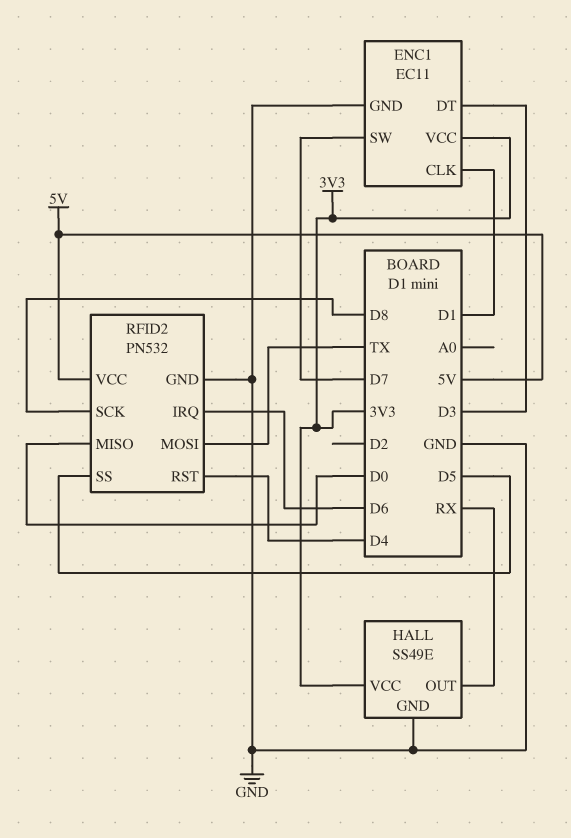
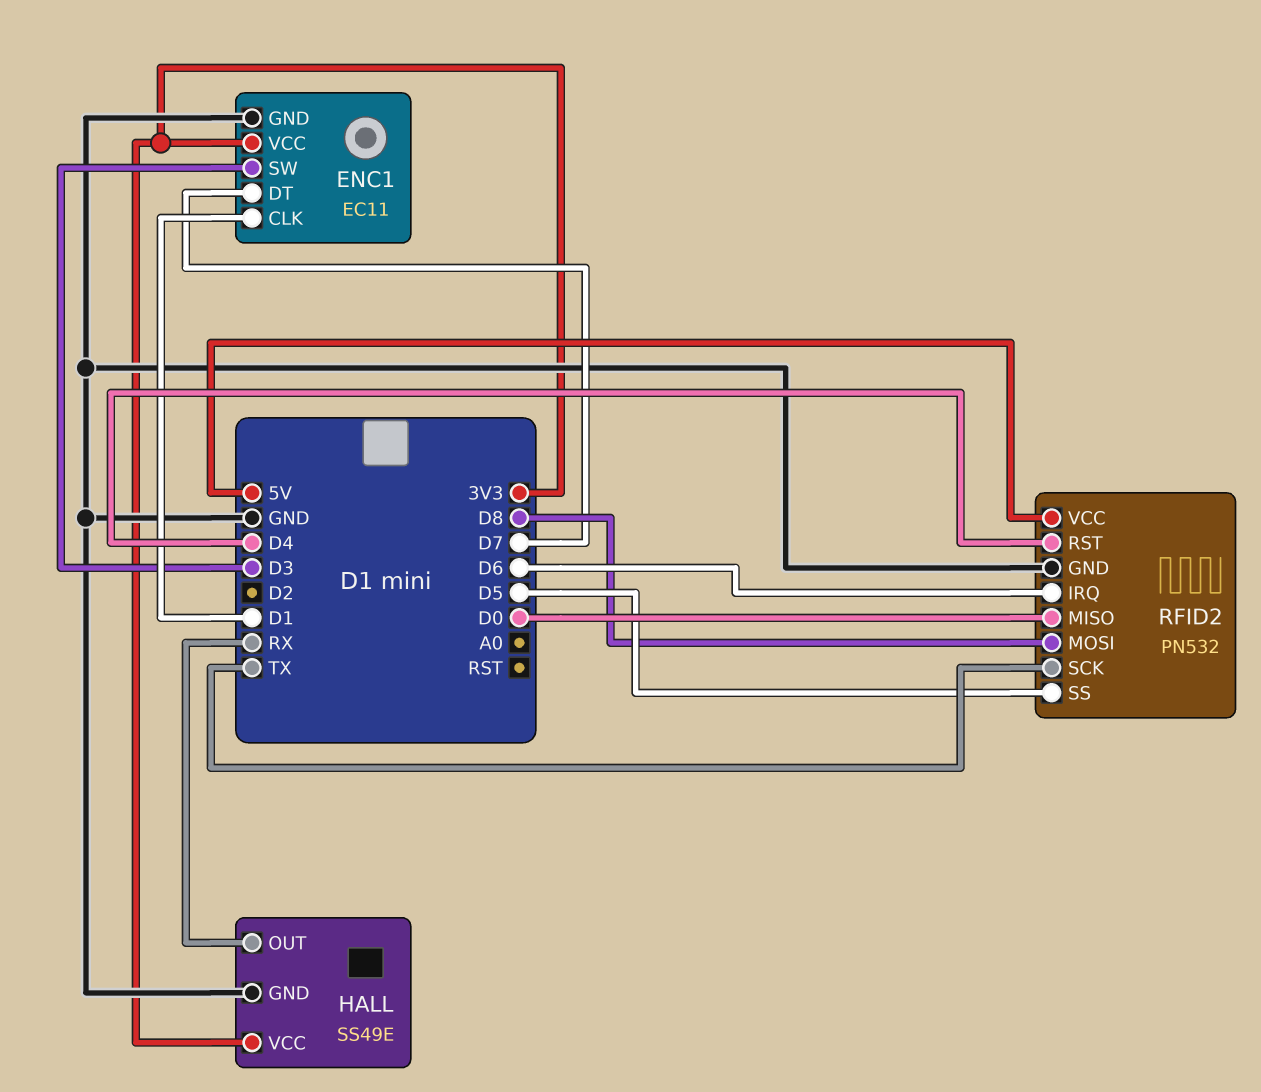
ENC1 pin DT: D3 -> D7
ENC1 pin SW: D7 -> D3
RFID2 pin MOSI: TX -> D8
RFID2 pin SCK: D8 -> TX

